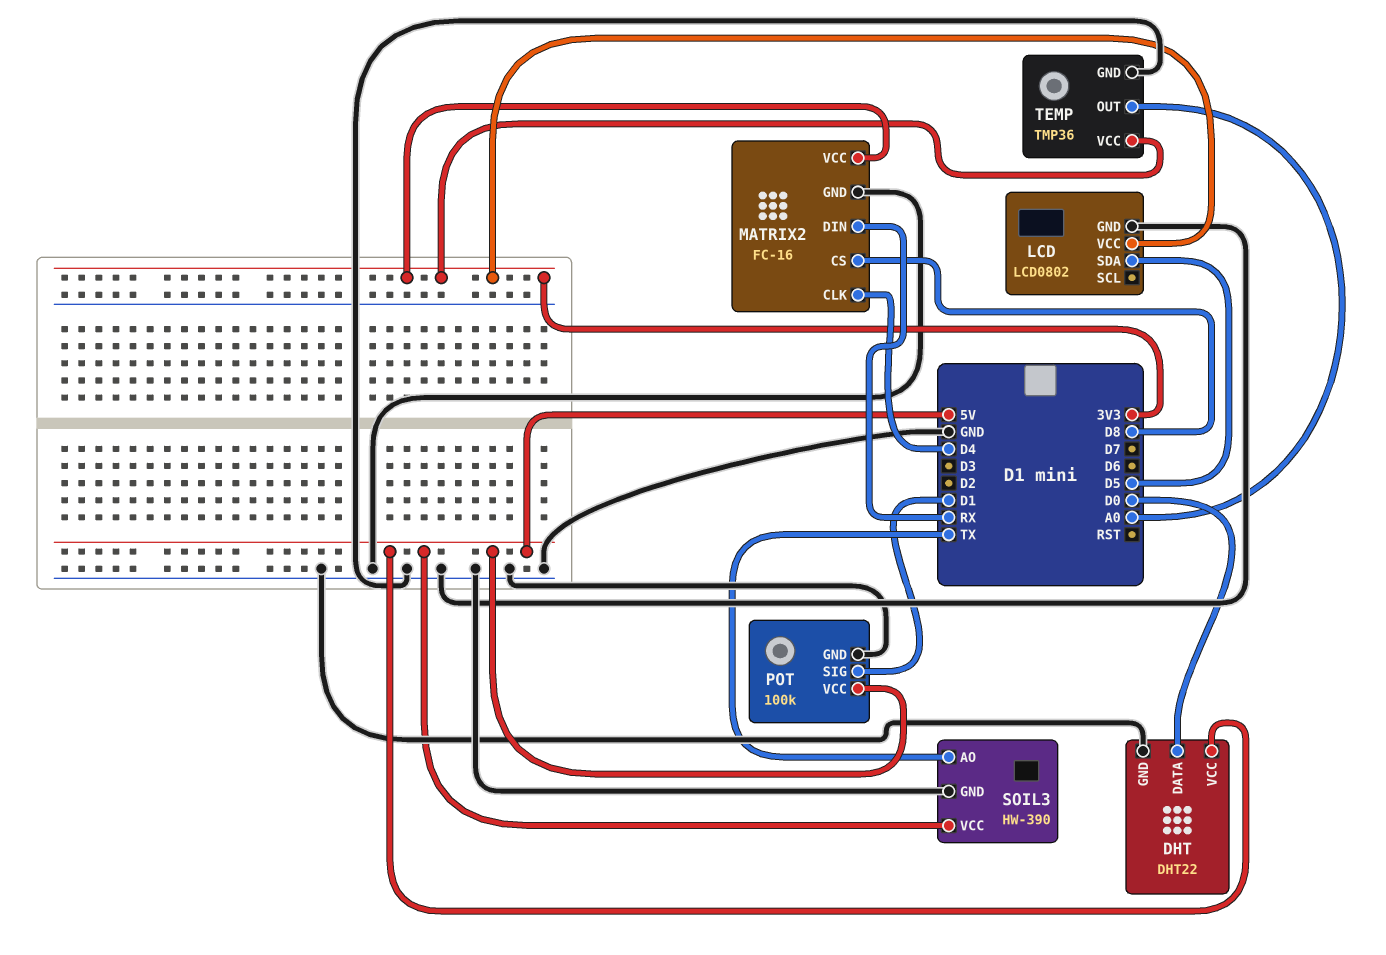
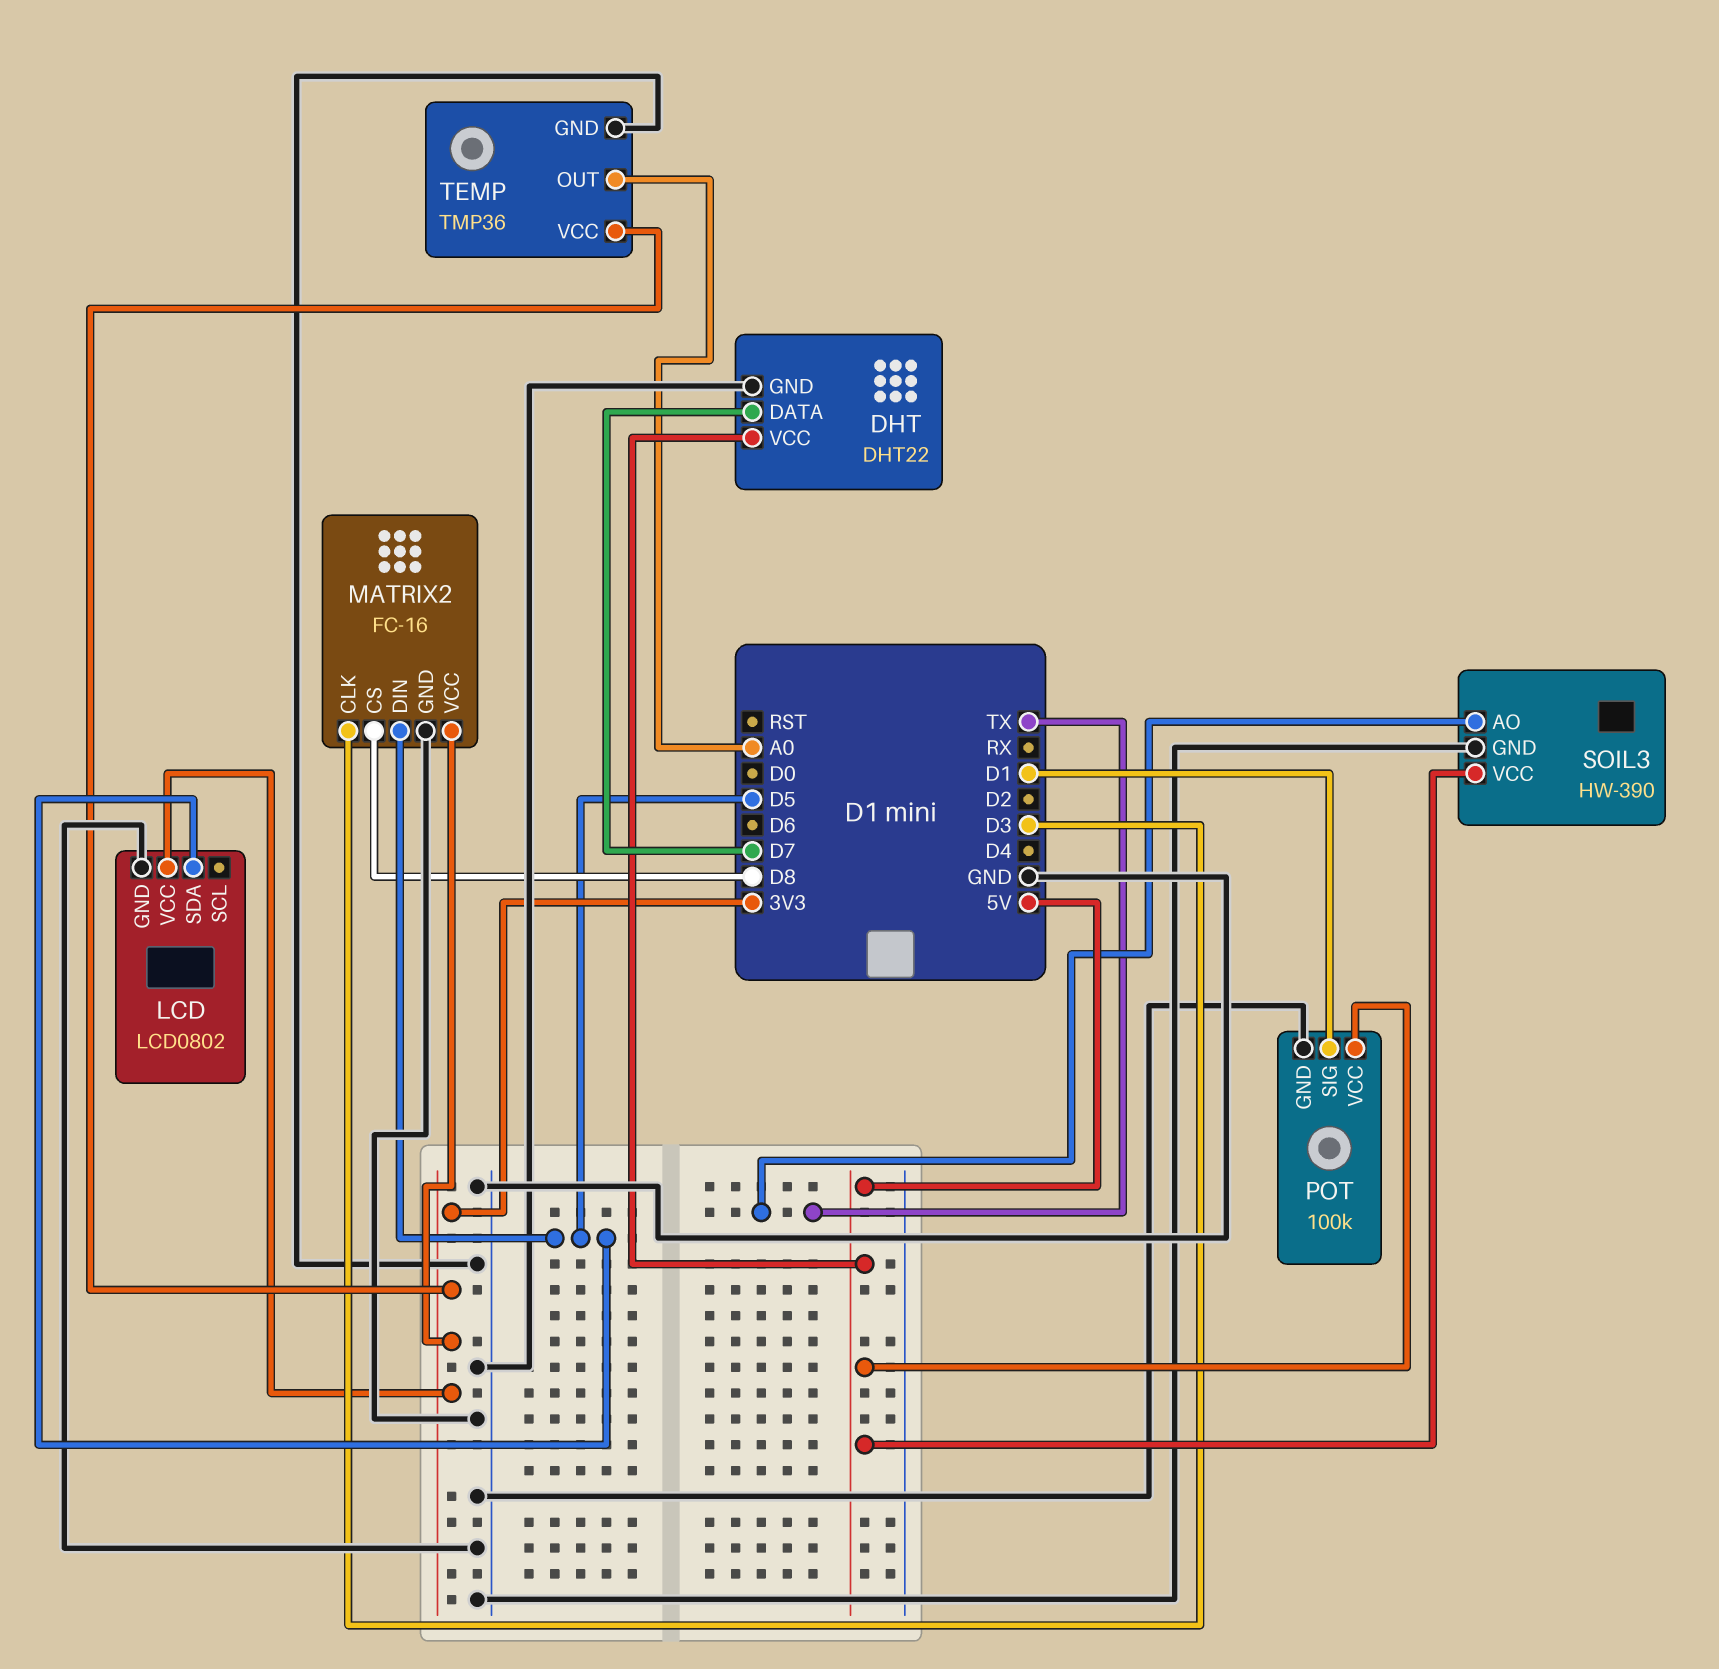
DHT pin DATA: D0 -> D7
MATRIX2 pin CLK: D4 -> D3
MATRIX2 pin DIN: RX -> D5

